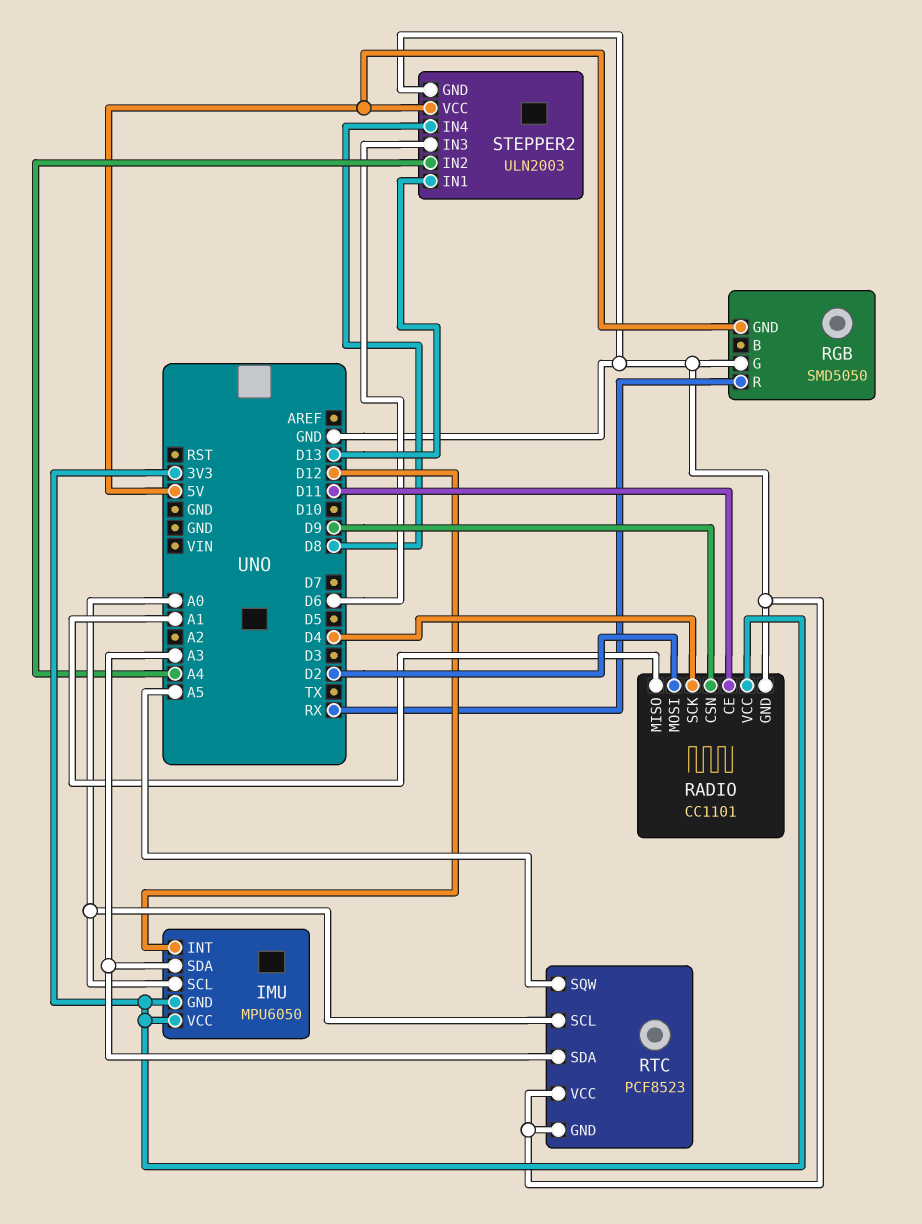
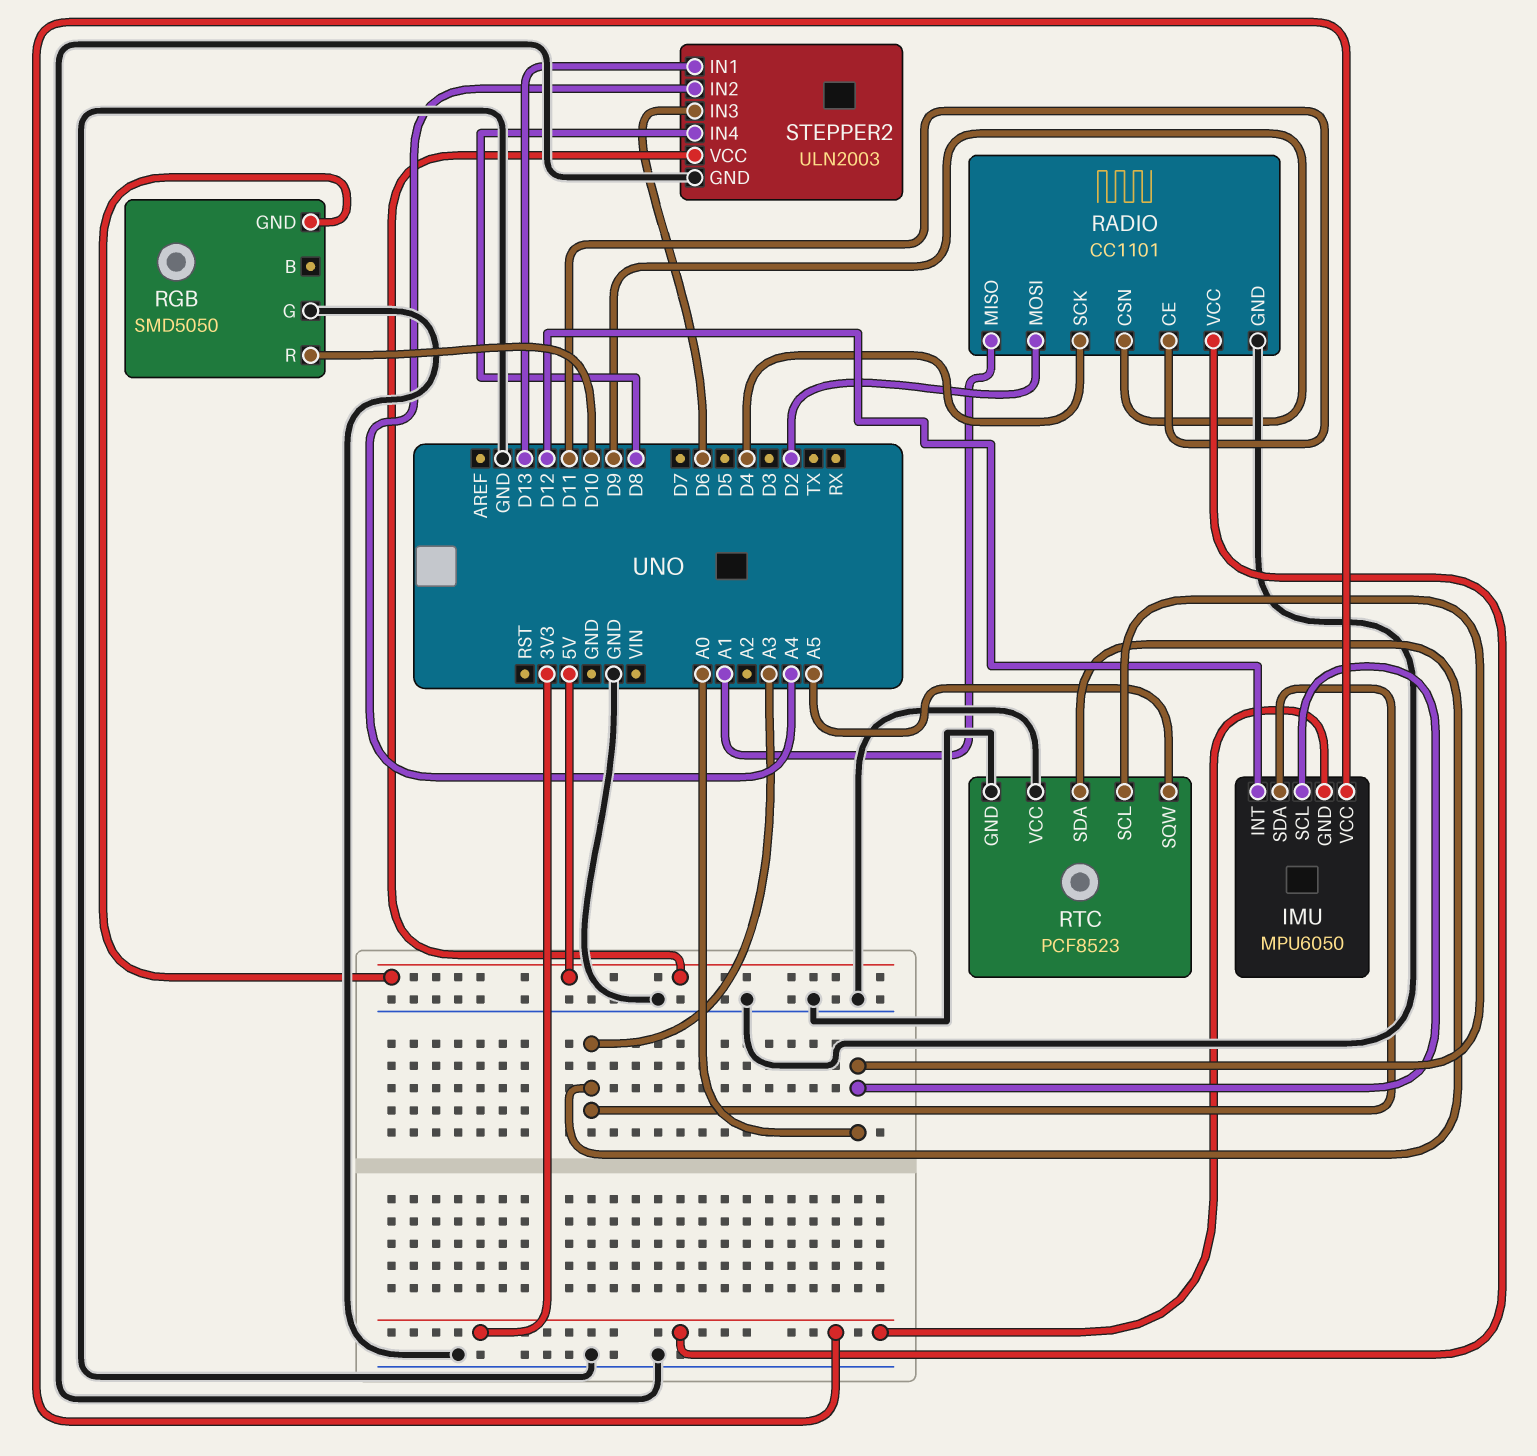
RGB pin R: RX -> D10

